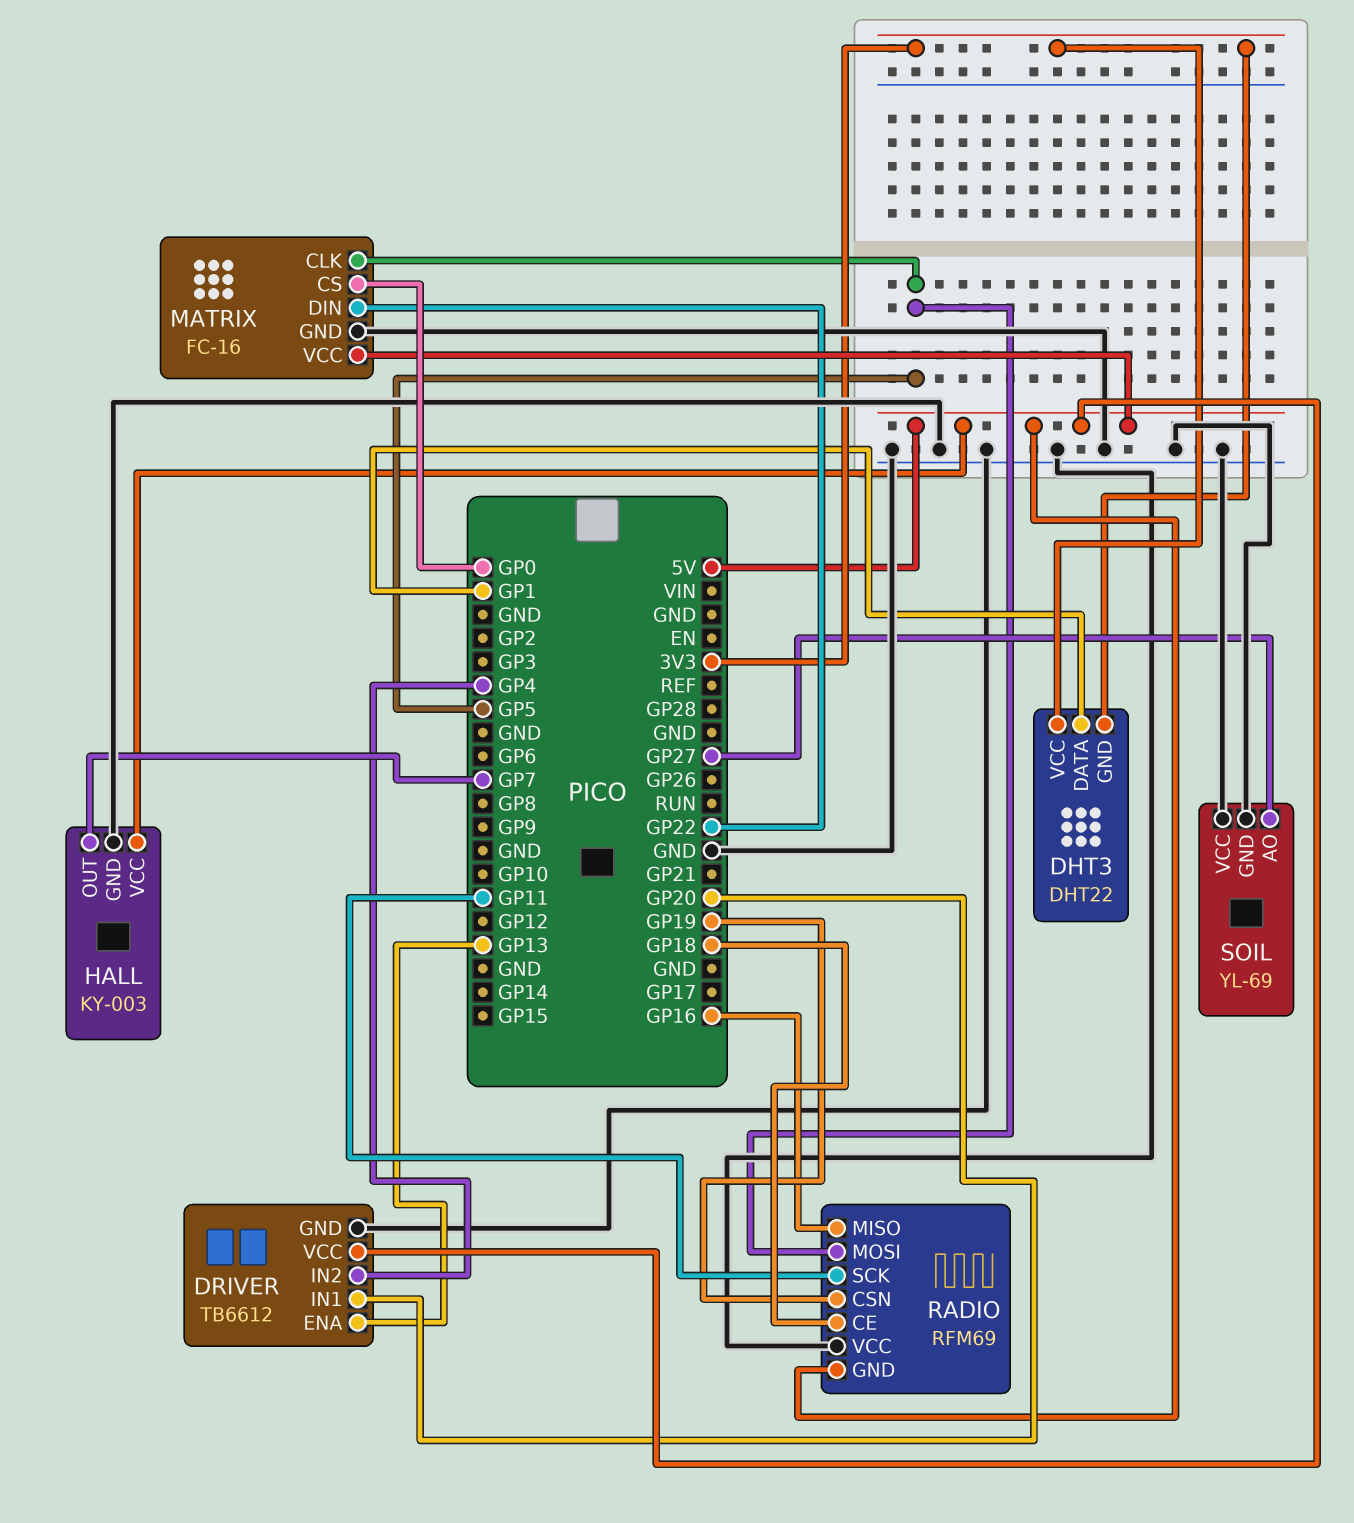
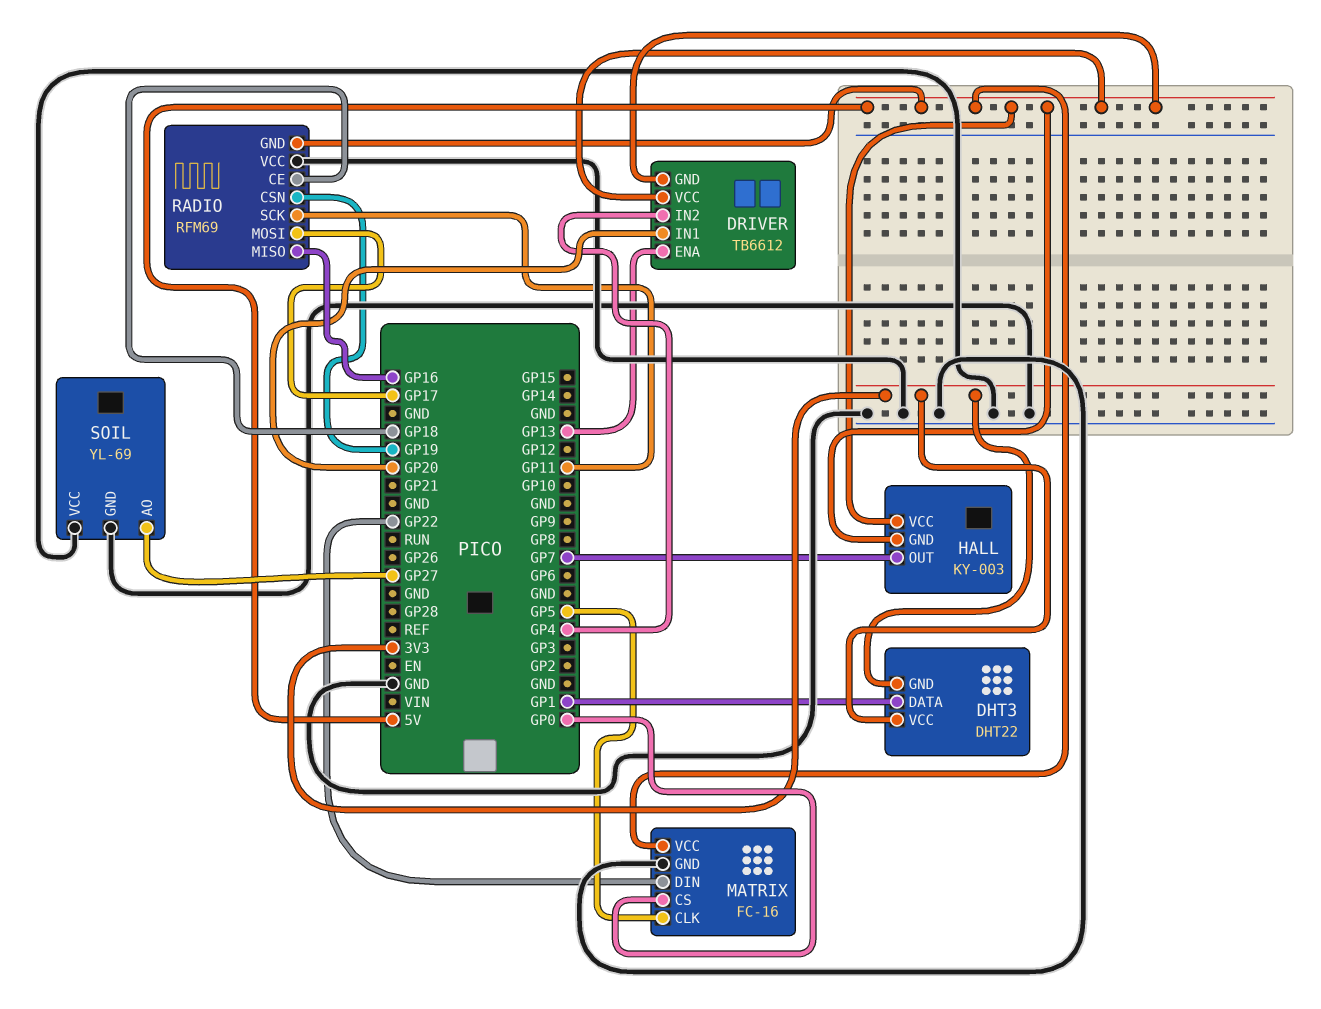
DRIVER pin GND: GND -> 5V
HALL pin GND: GND -> 5V
RADIO pin MOSI: GP5 -> GP17

